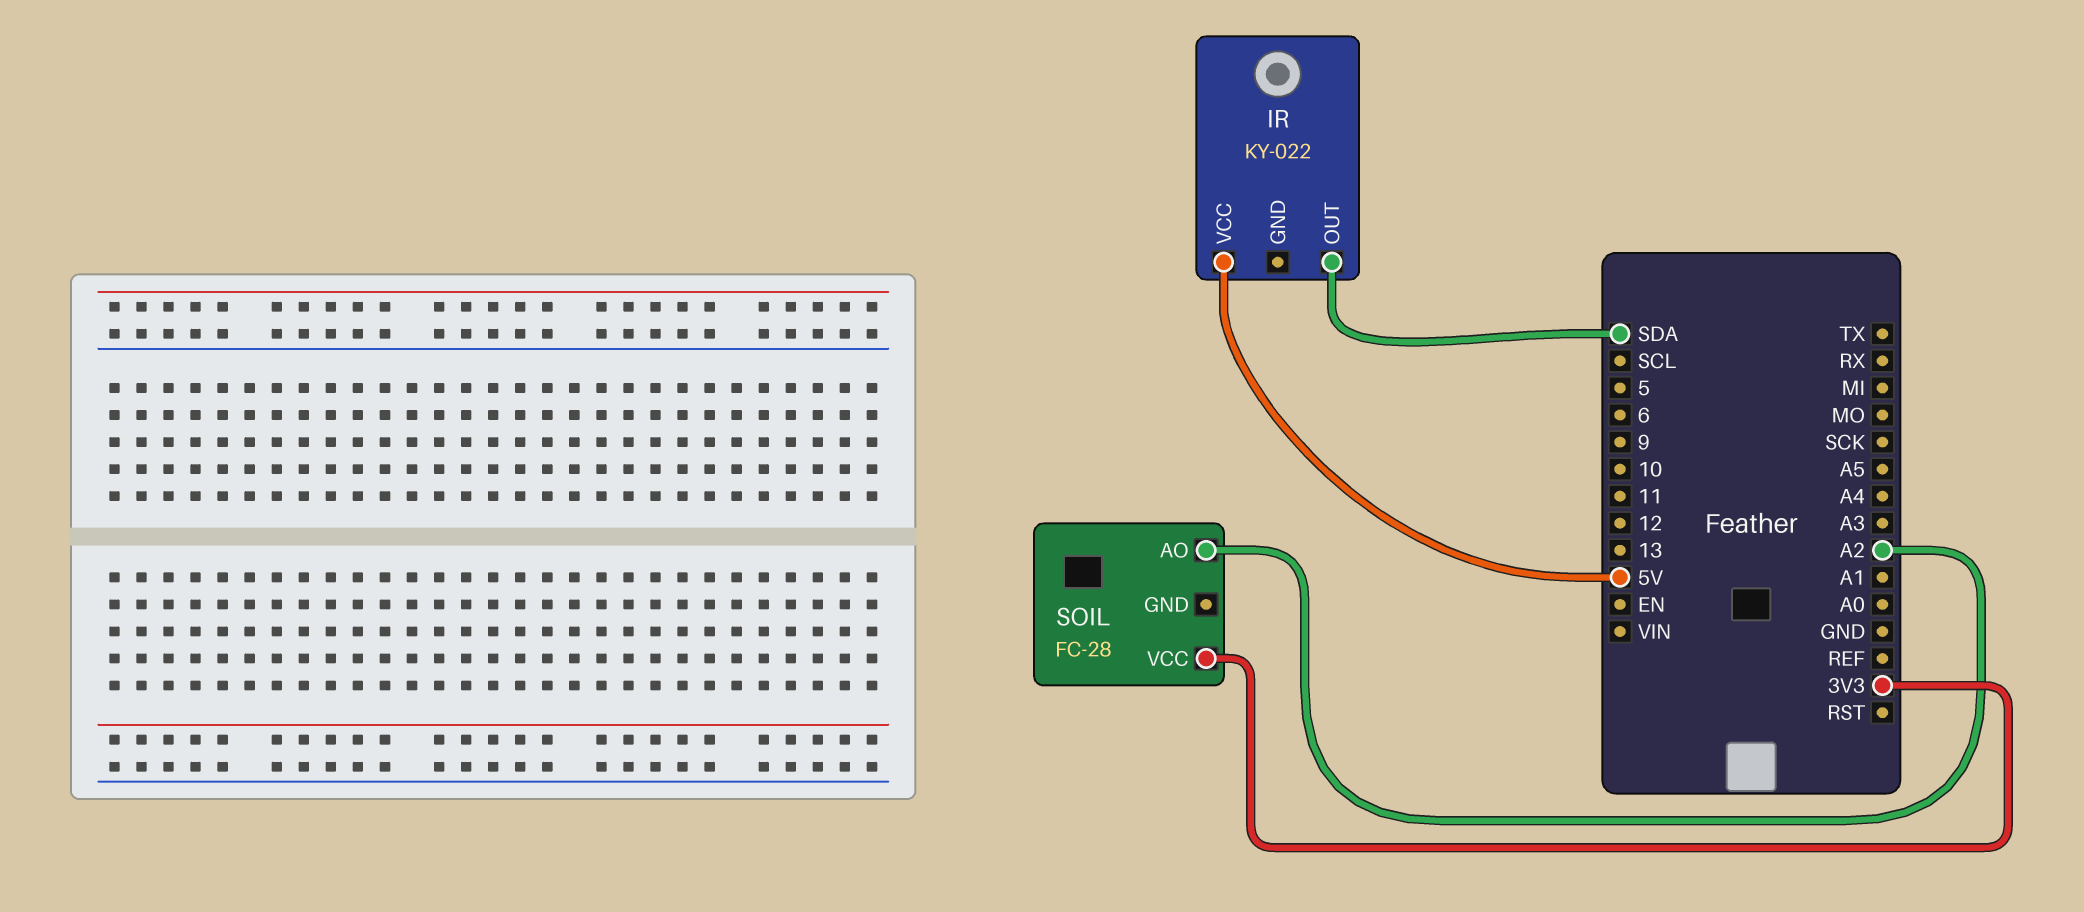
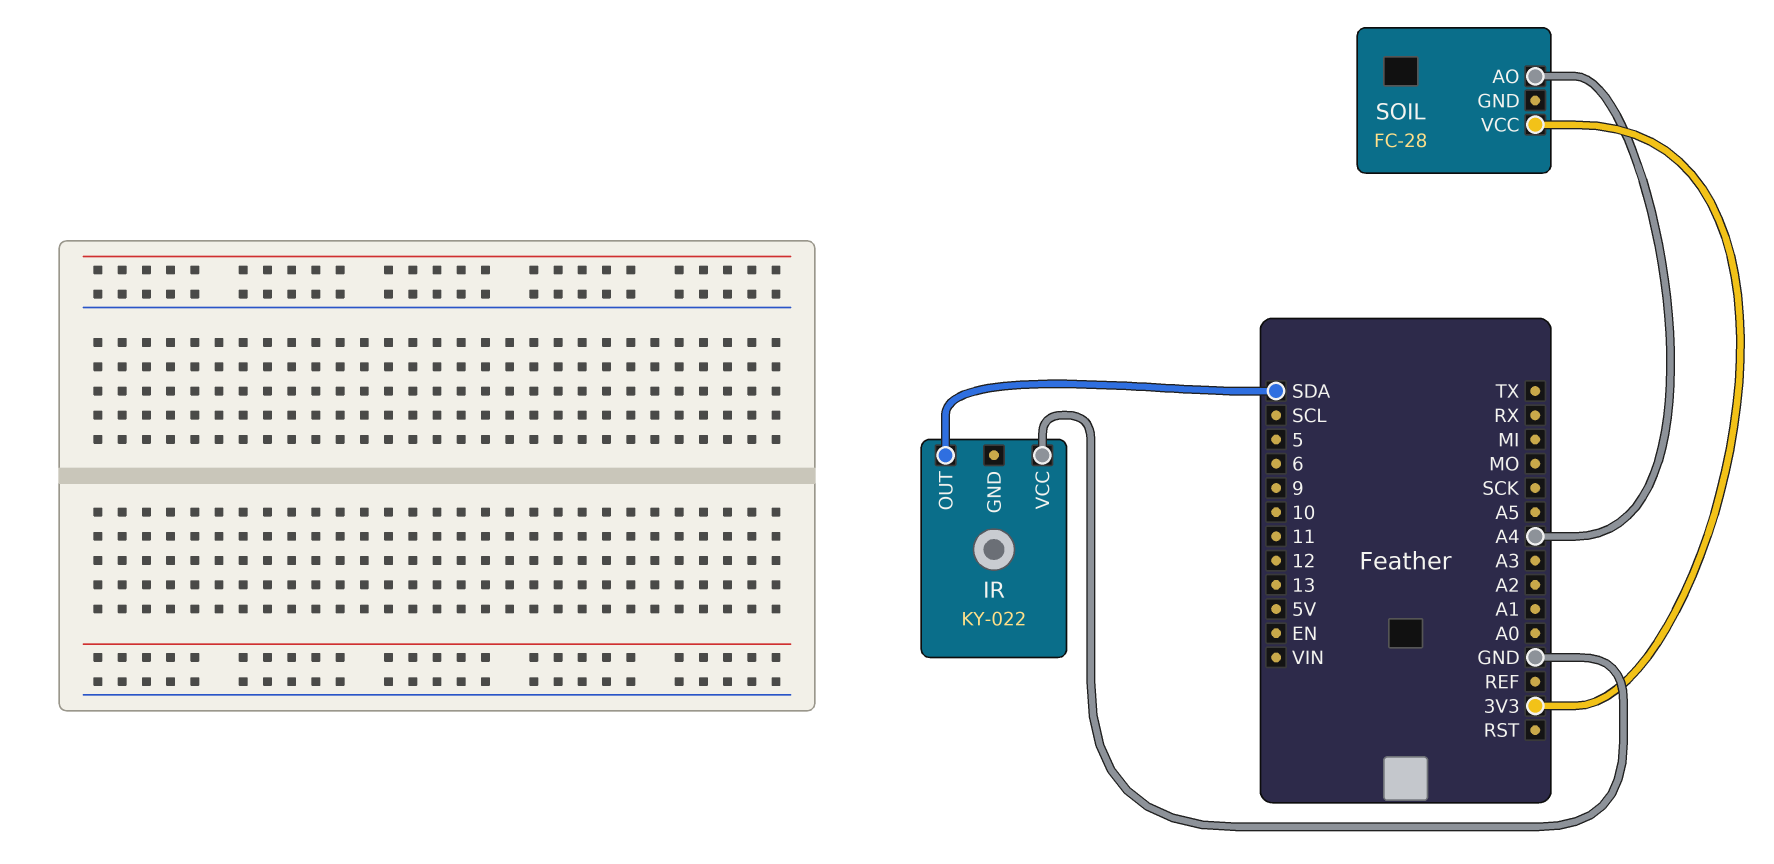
IR pin VCC: 5V -> GND
SOIL pin AO: A2 -> A4

